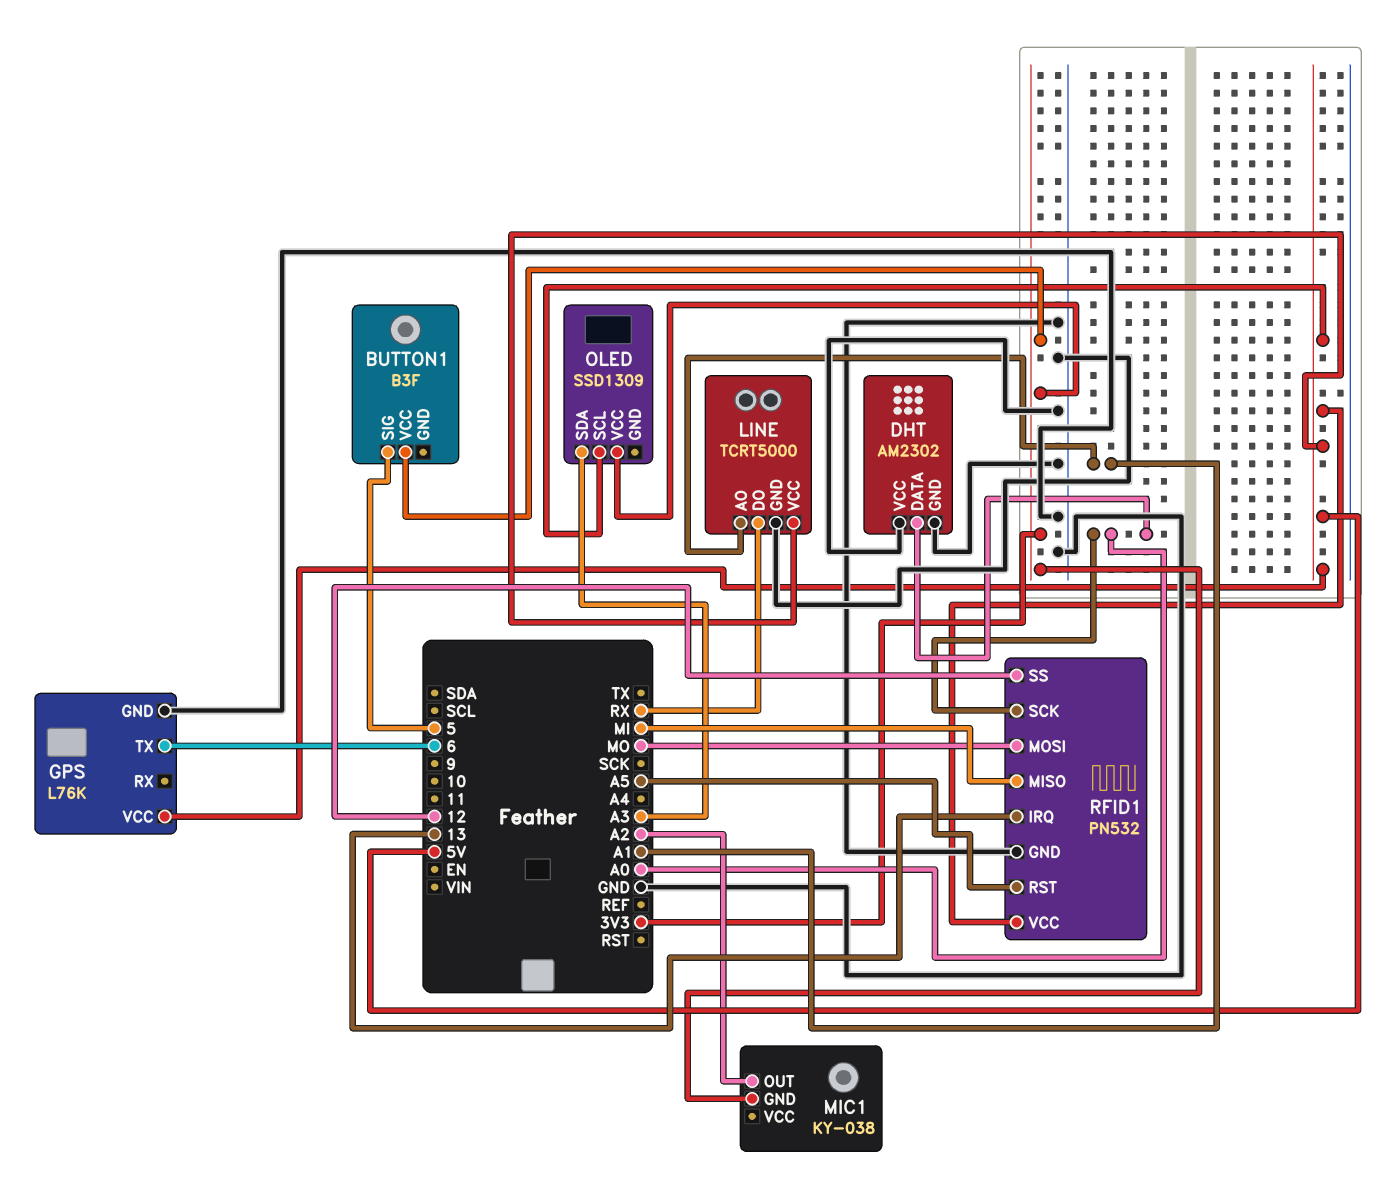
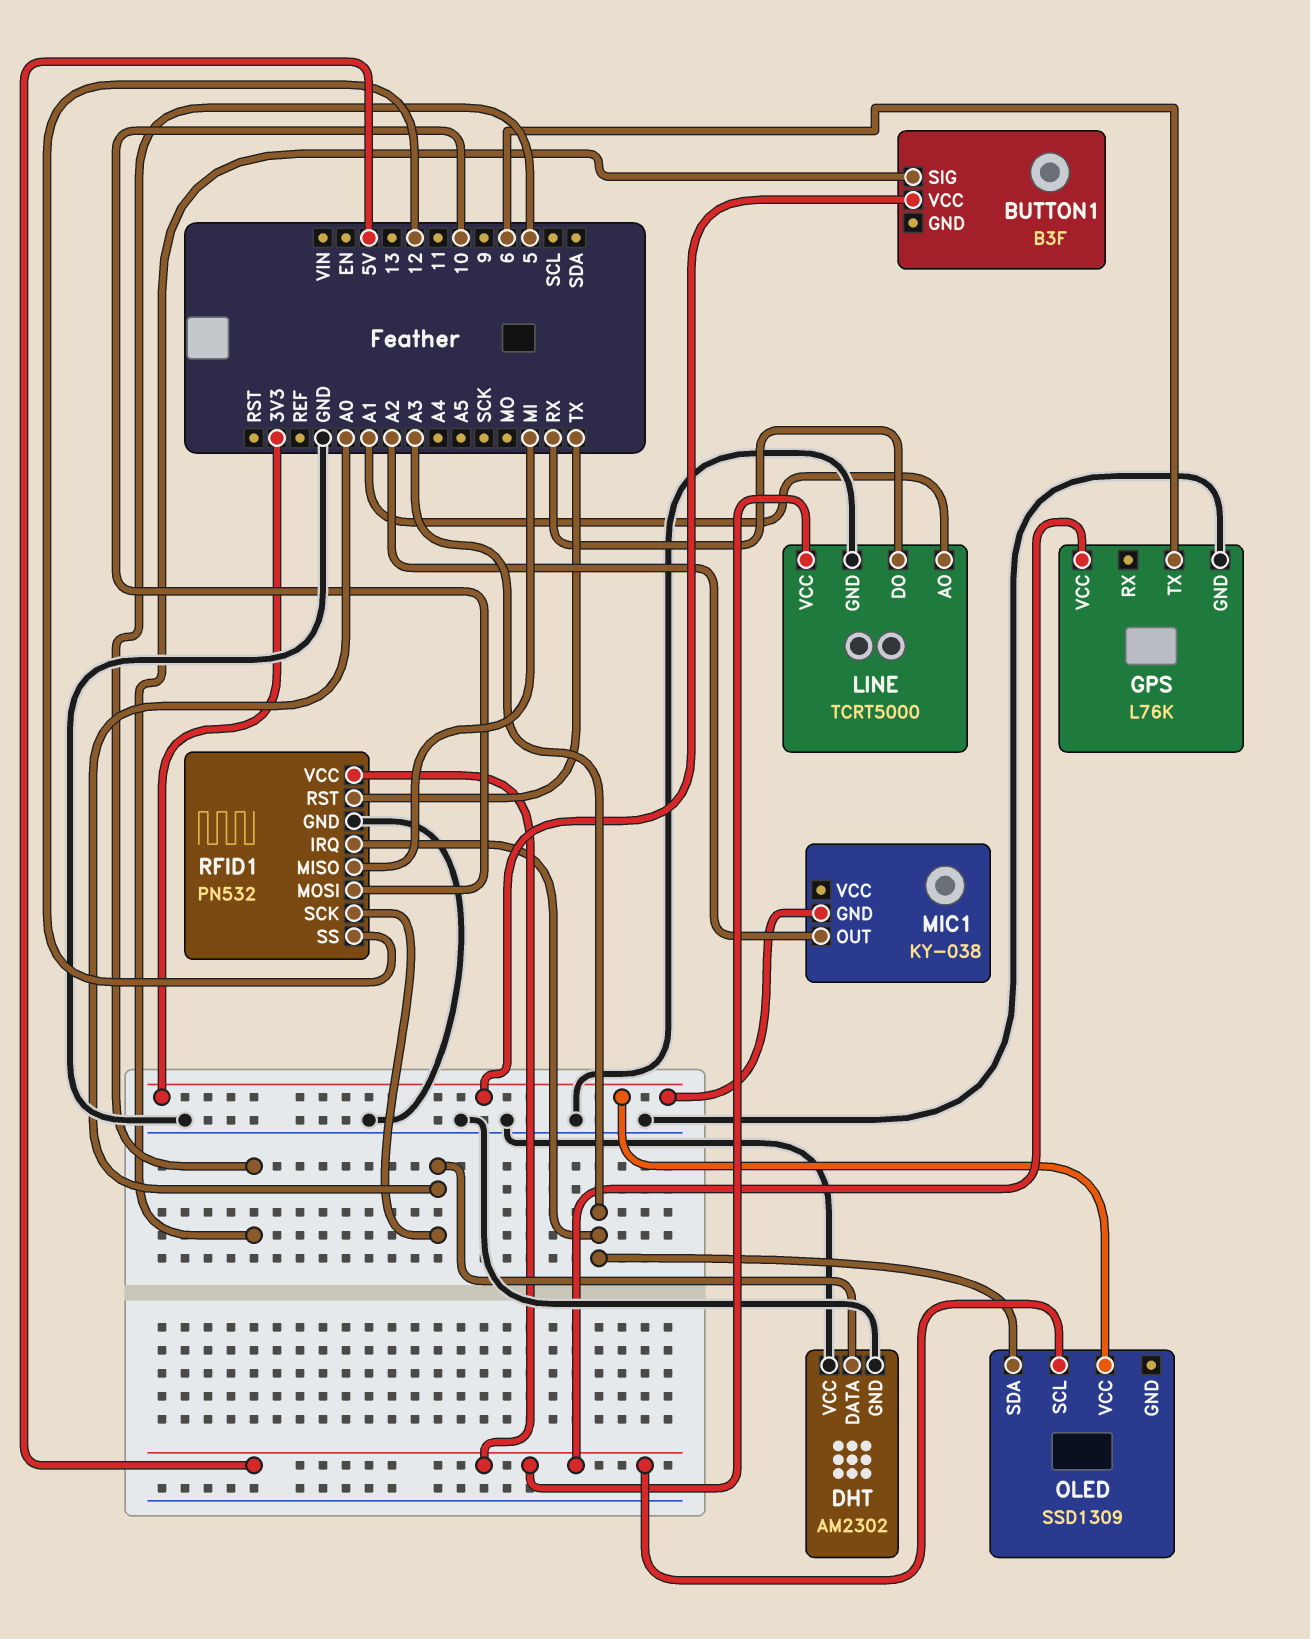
RFID1 pin IRQ: 13 -> A3
RFID1 pin MOSI: MO -> 10
RFID1 pin RST: A5 -> TX

